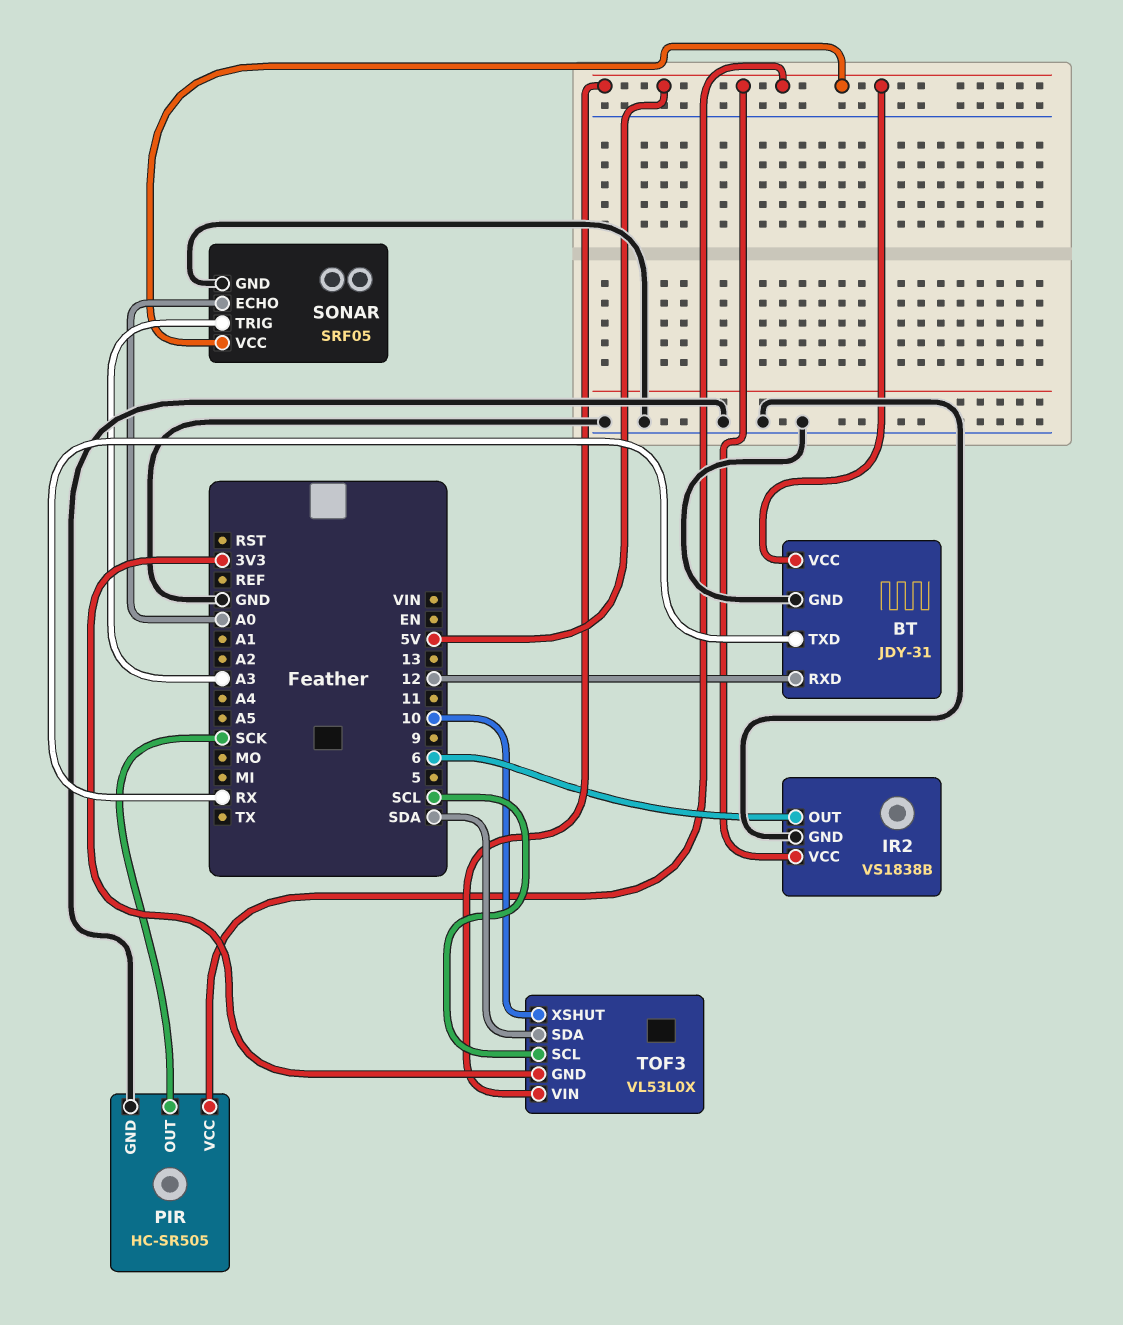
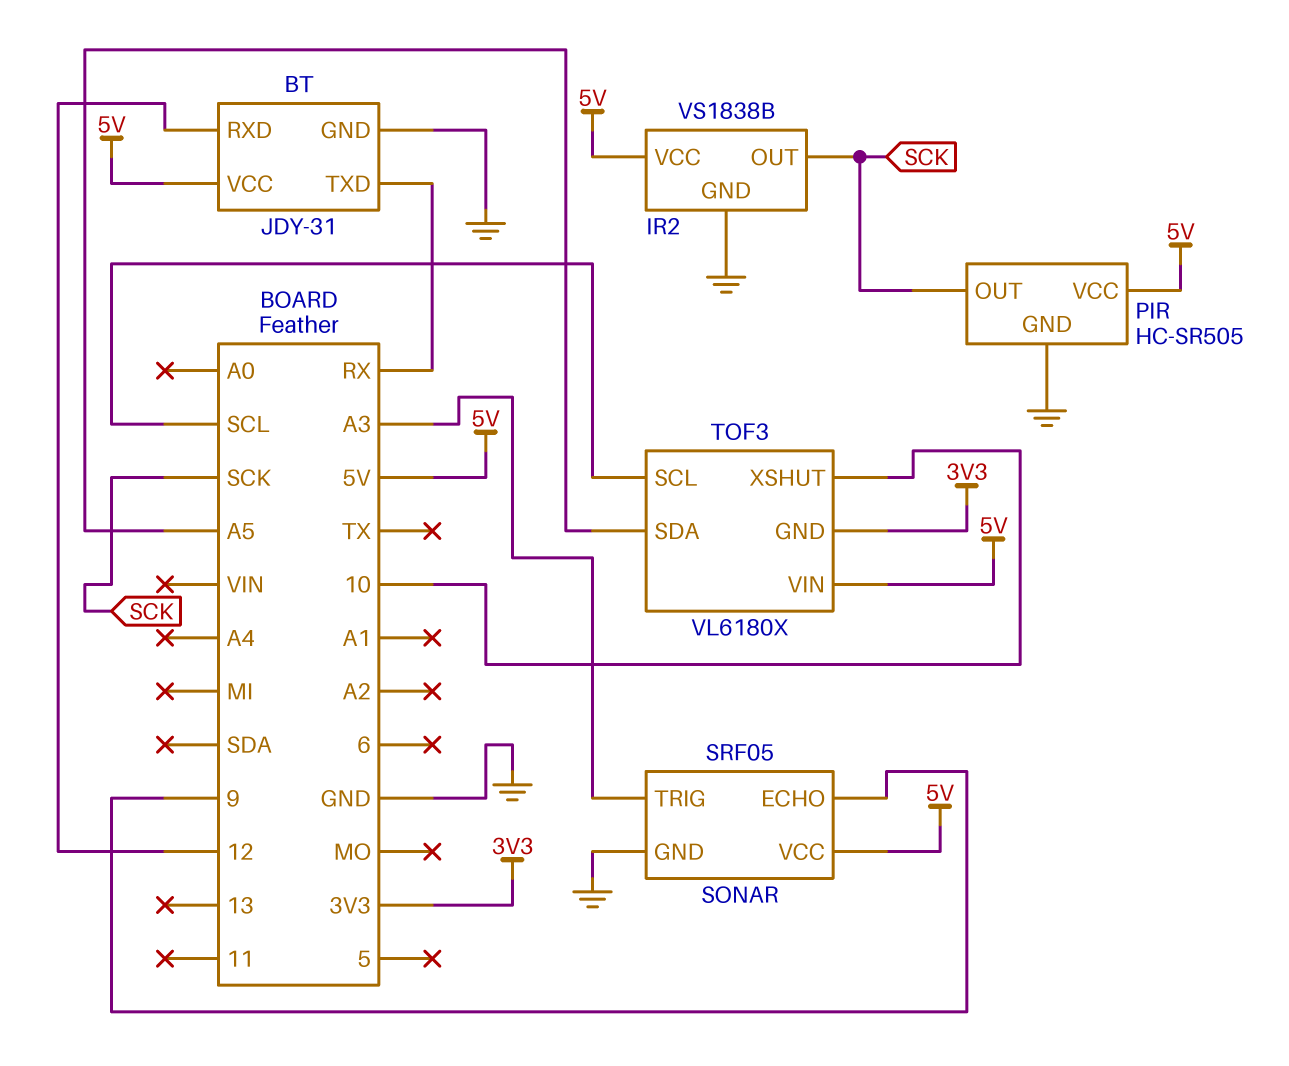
IR2 pin OUT: 6 -> SCK
SONAR pin ECHO: A0 -> 9
TOF3: VL53L0X -> VL6180X
TOF3 pin SDA: SDA -> A5

